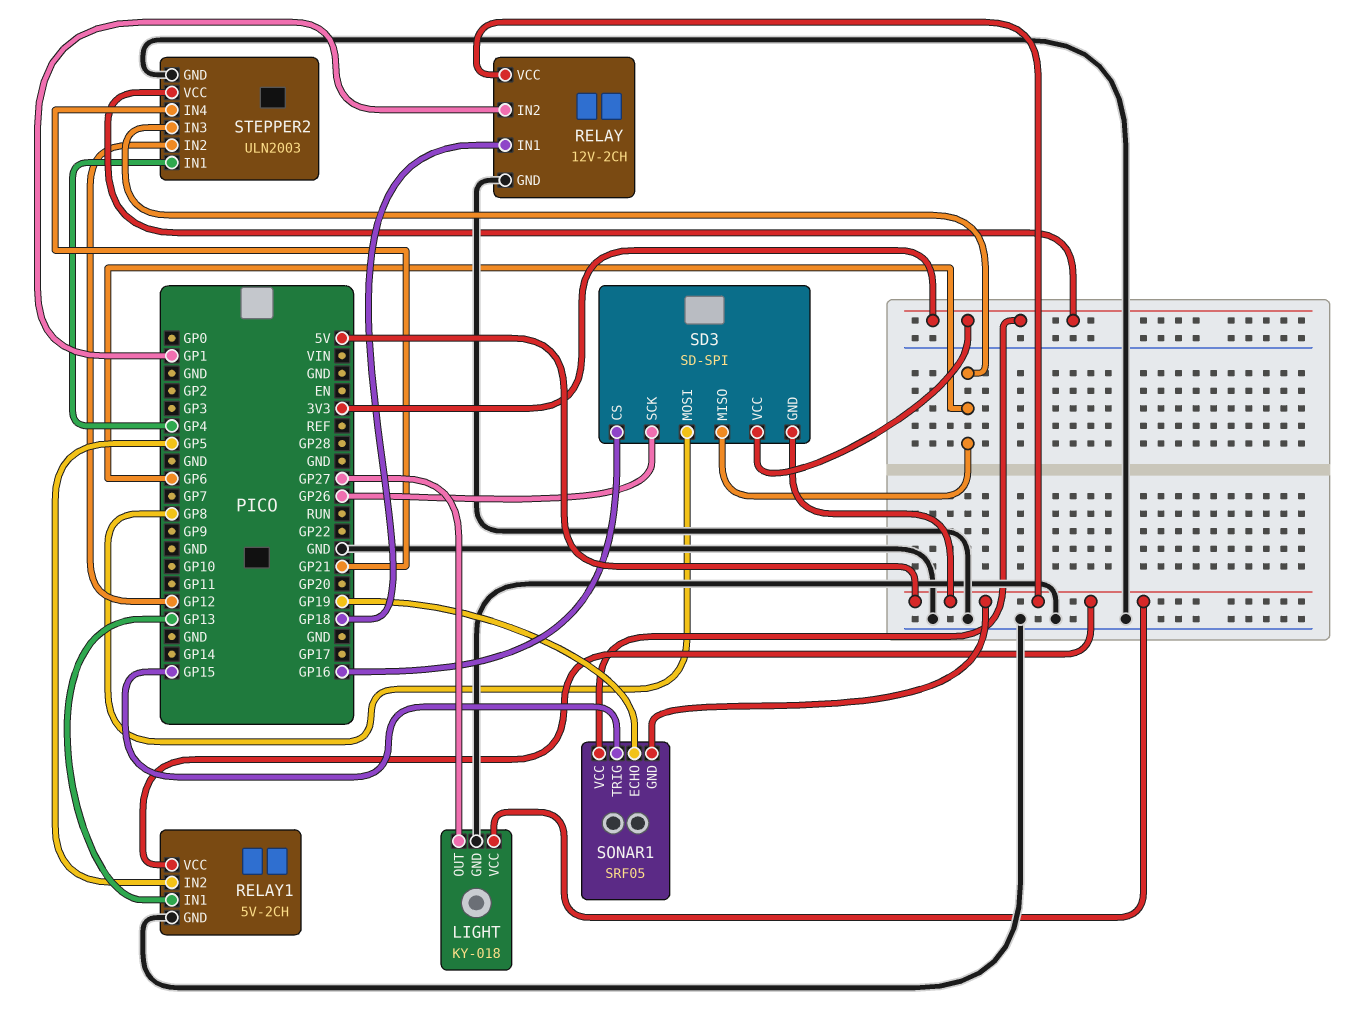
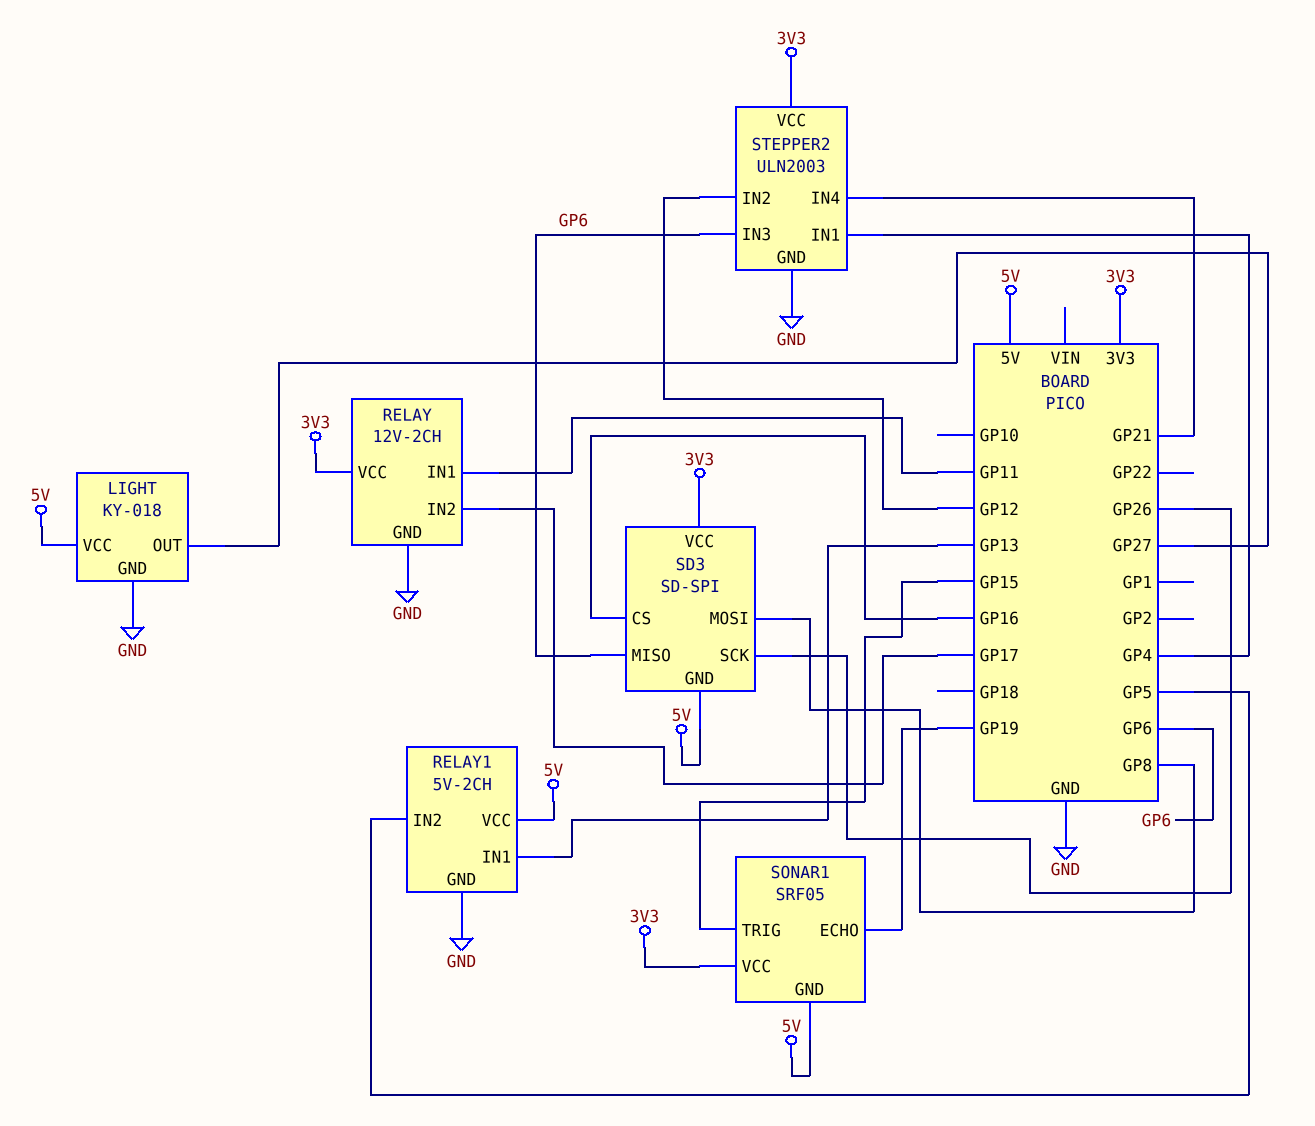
RELAY pin IN1: GP18 -> GP11
RELAY pin IN2: GP1 -> GP17
RELAY pin VCC: 5V -> 3V3

